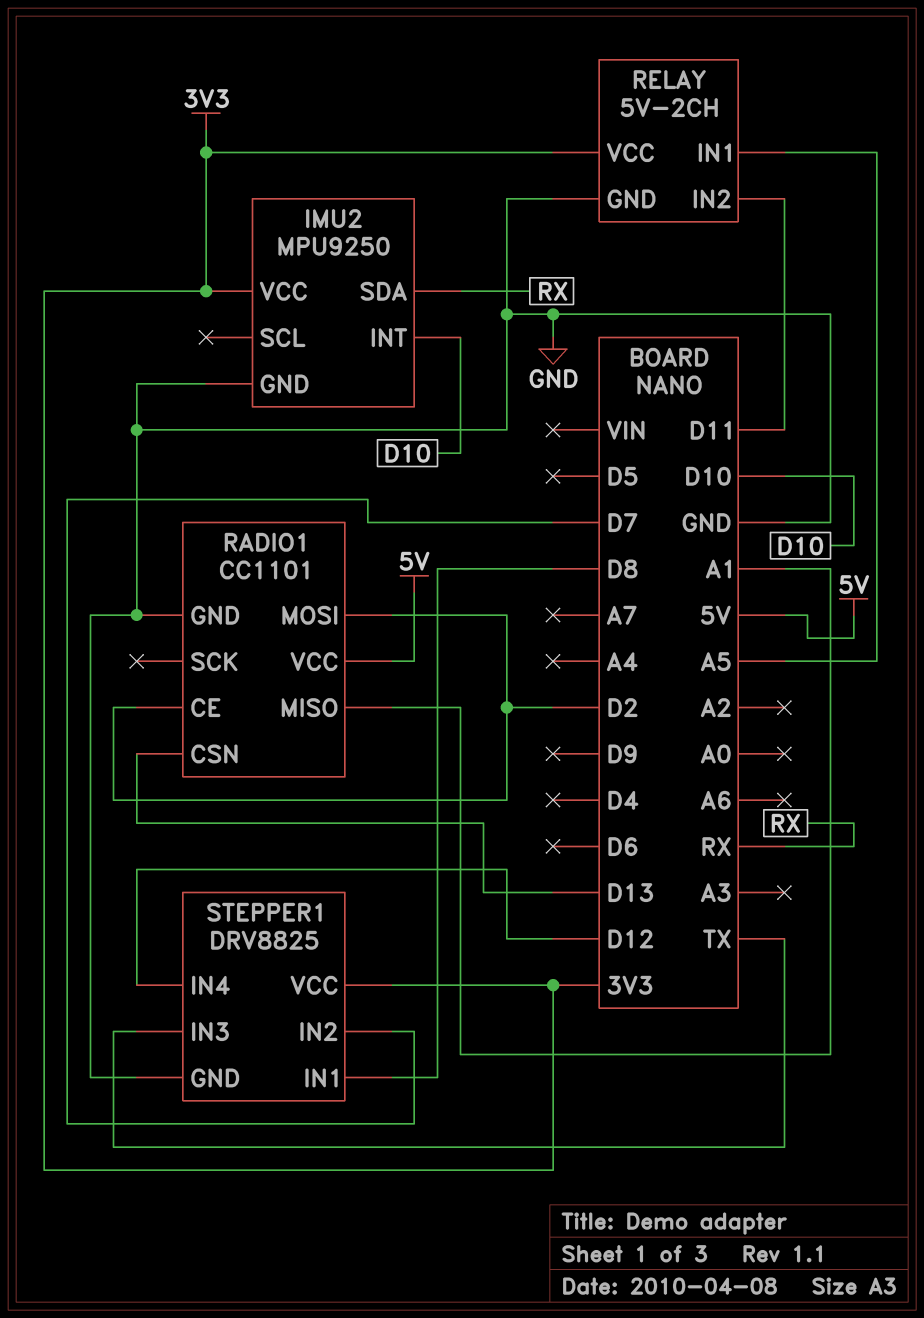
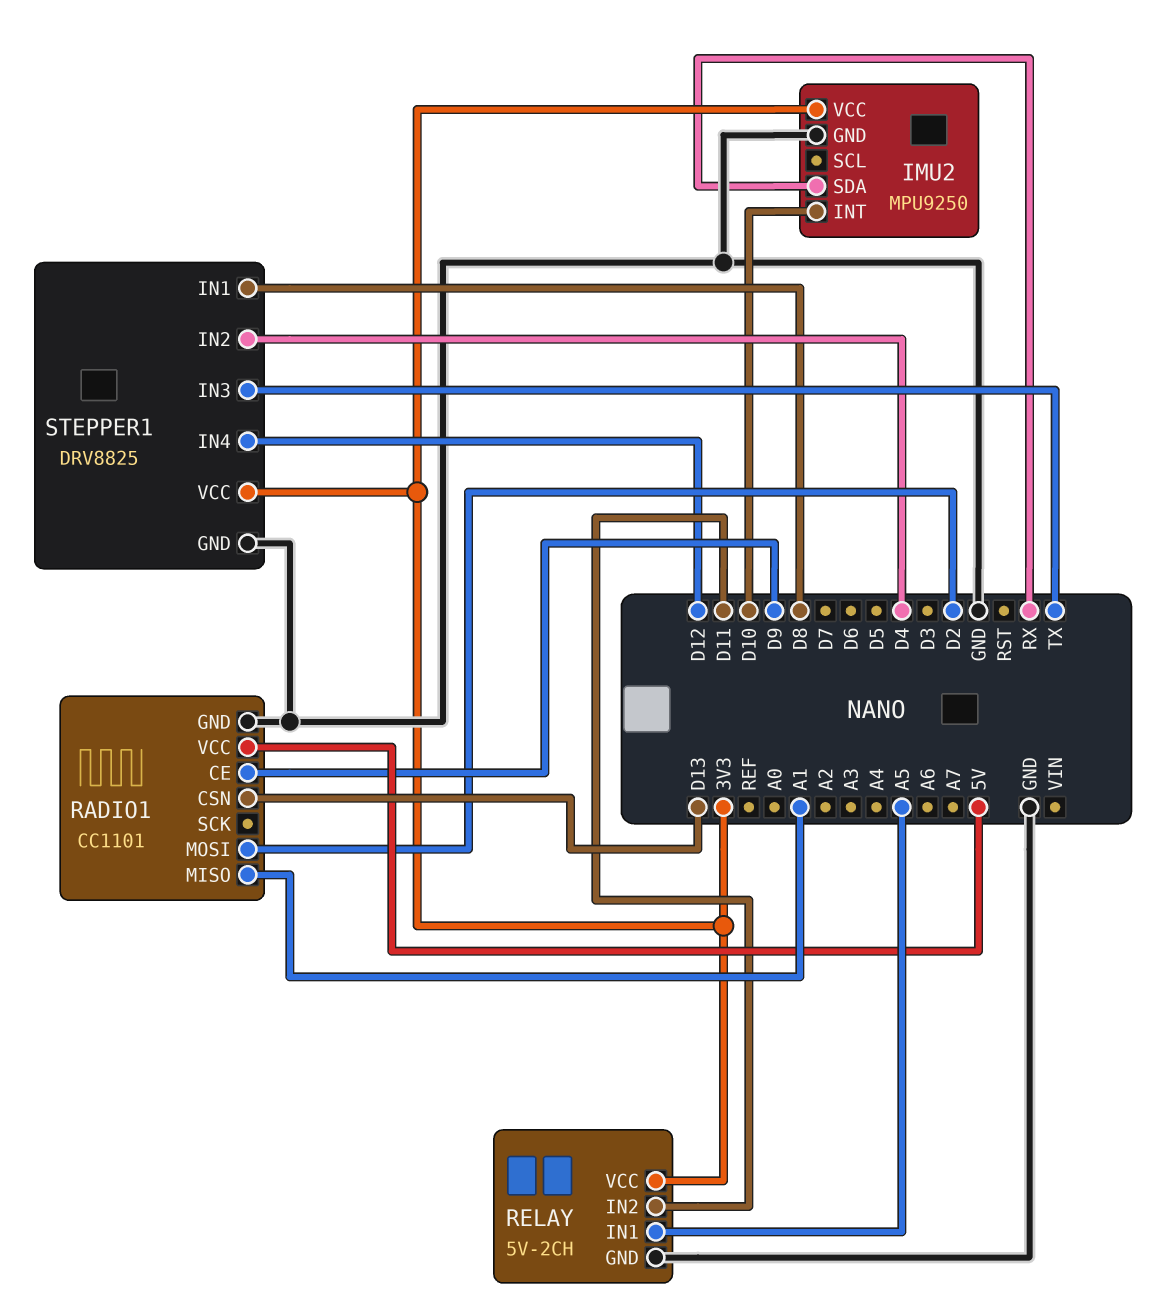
RADIO1 pin CE: D2 -> D9
STEPPER1 pin IN2: D7 -> D4

